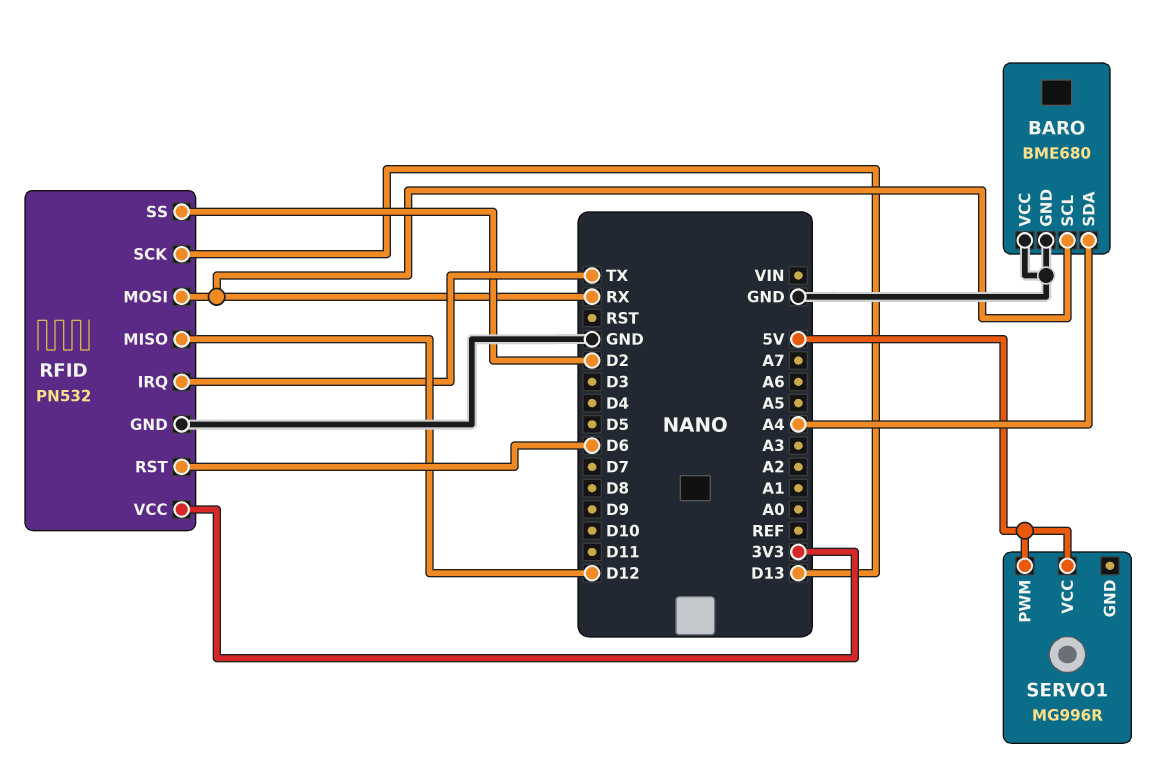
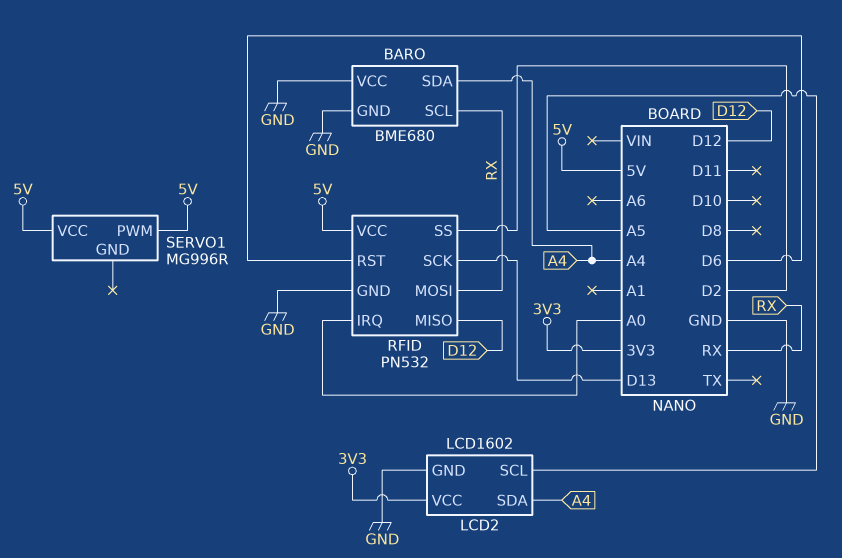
LCD2: none -> LCD1602
LCD2 pin GND: none -> GND
LCD2 pin SCL: none -> A5
LCD2 pin SDA: none -> A4
LCD2 pin VCC: none -> 3V3
RFID pin IRQ: TX -> A0
RFID pin VCC: 3V3 -> 5V

